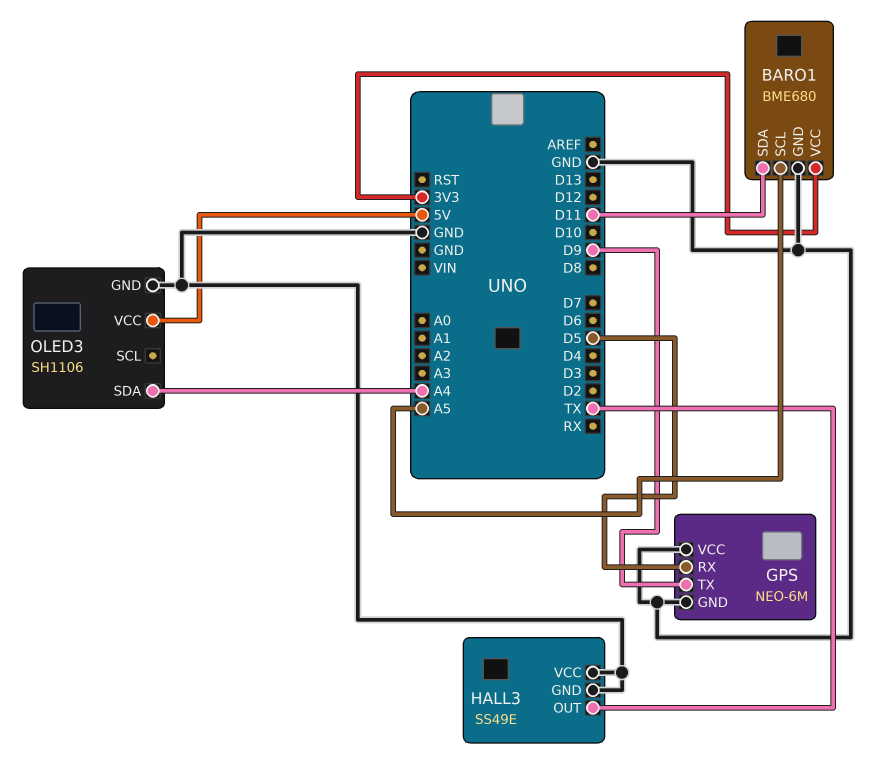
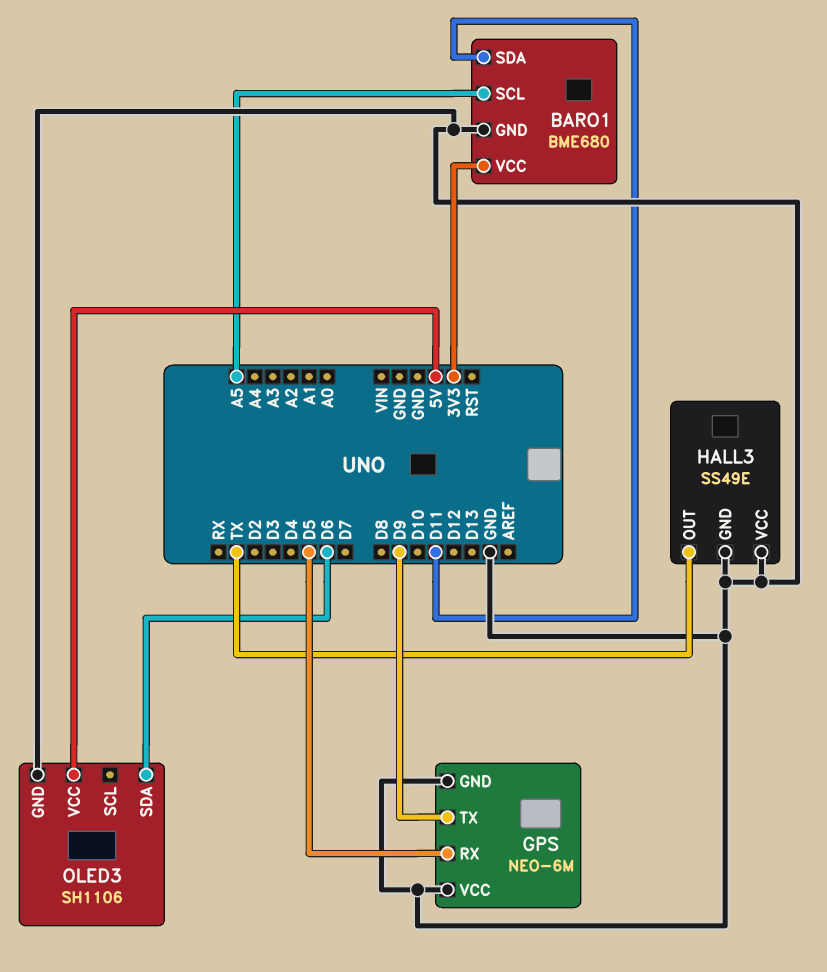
OLED3 pin SDA: A4 -> D6

